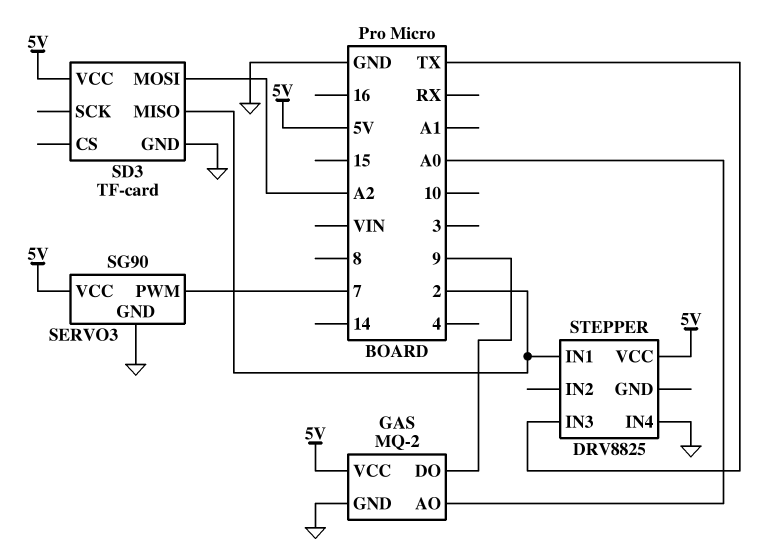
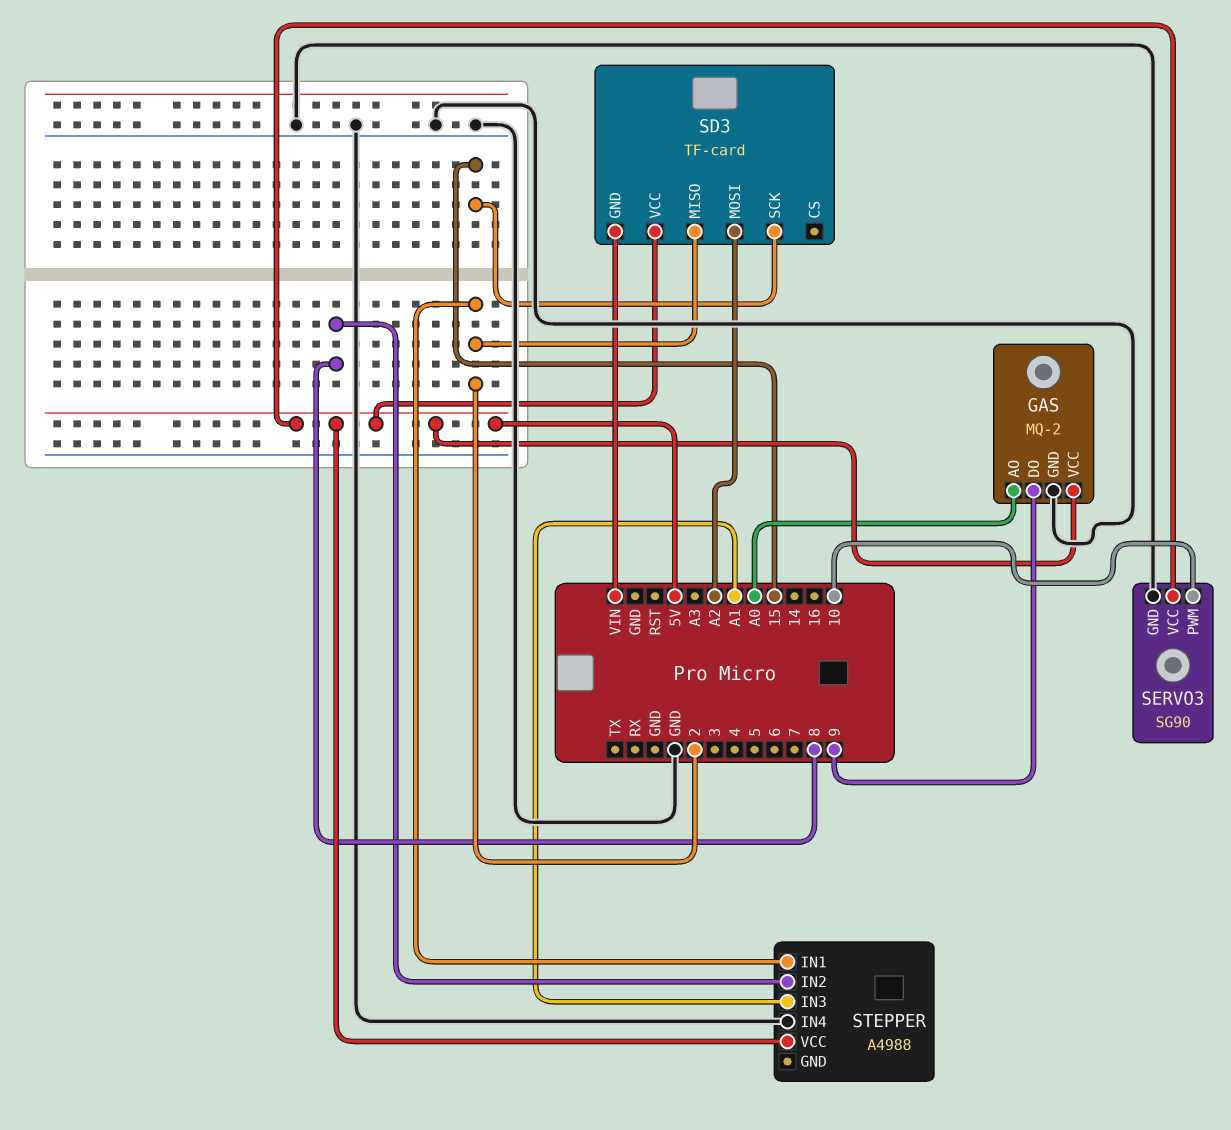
SD3 pin GND: GND -> VIN
SD3 pin SCK: none -> 15
SERVO3 pin PWM: 7 -> 10
STEPPER: DRV8825 -> A4988
STEPPER pin IN2: none -> 8
STEPPER pin IN3: TX -> A1

